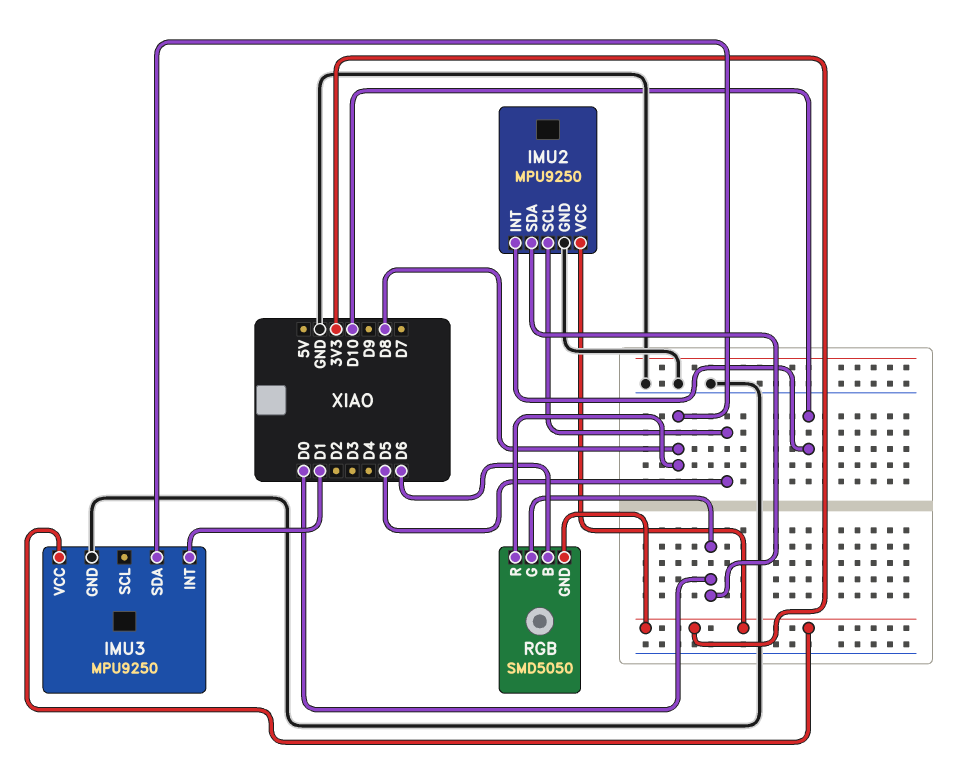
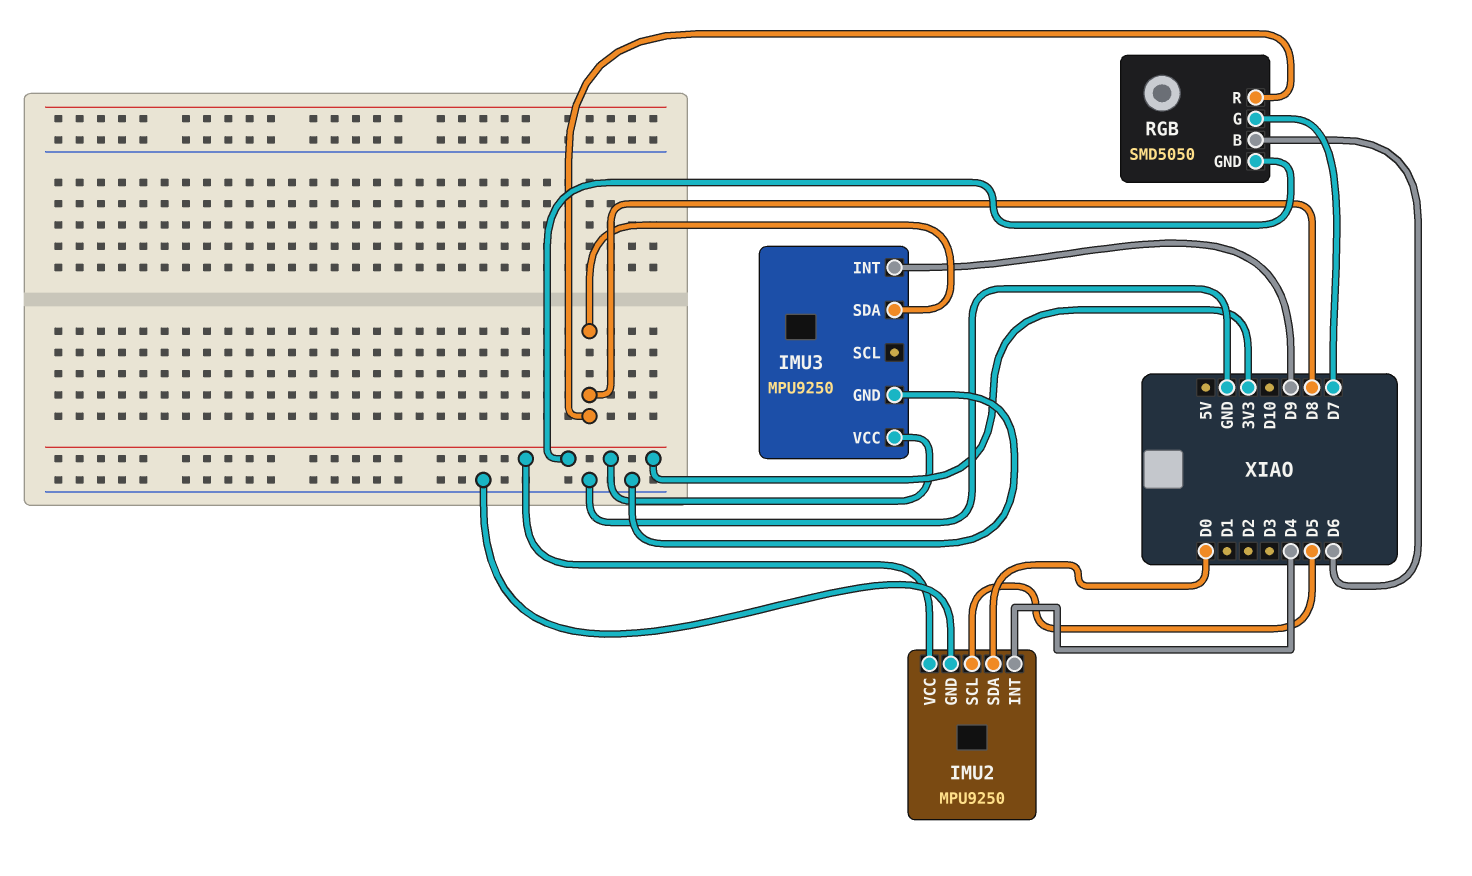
IMU2 pin INT: D10 -> D4
IMU3 pin INT: D1 -> D9
RGB pin G: D0 -> D7

